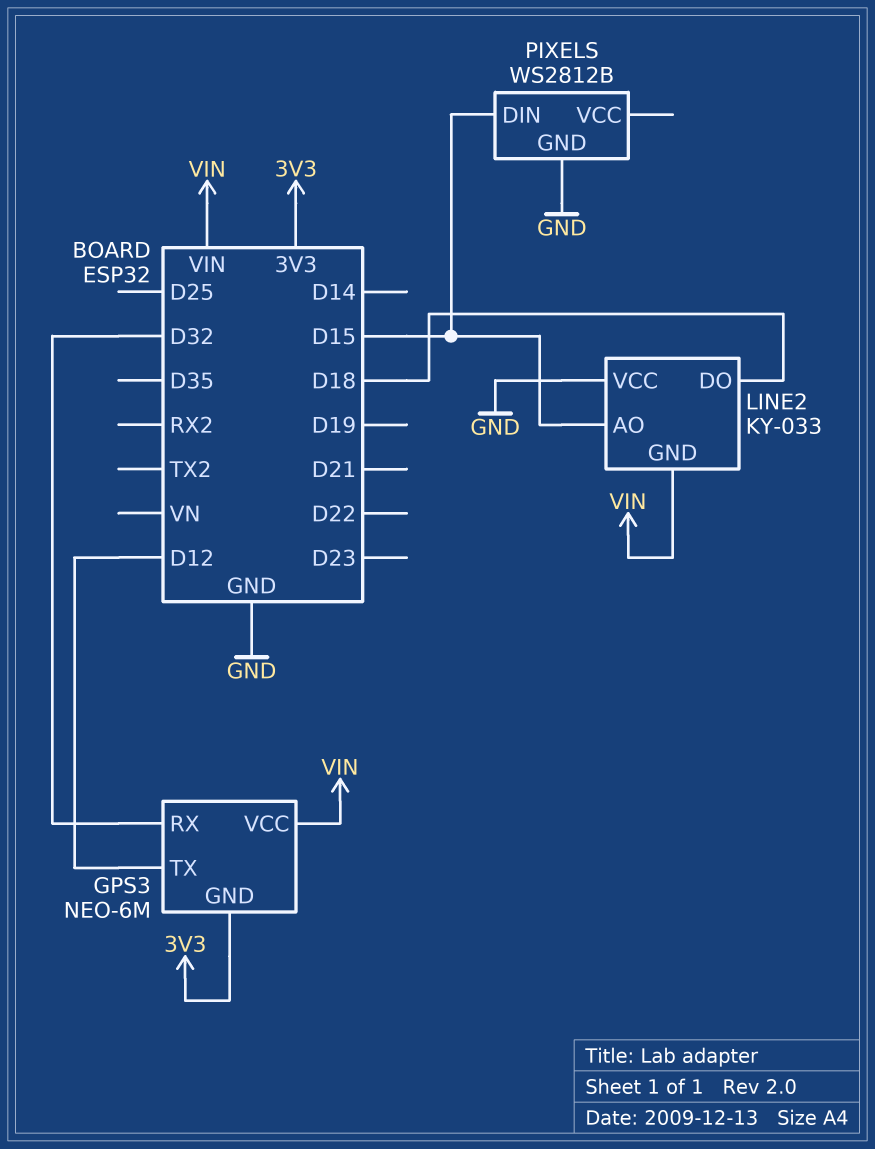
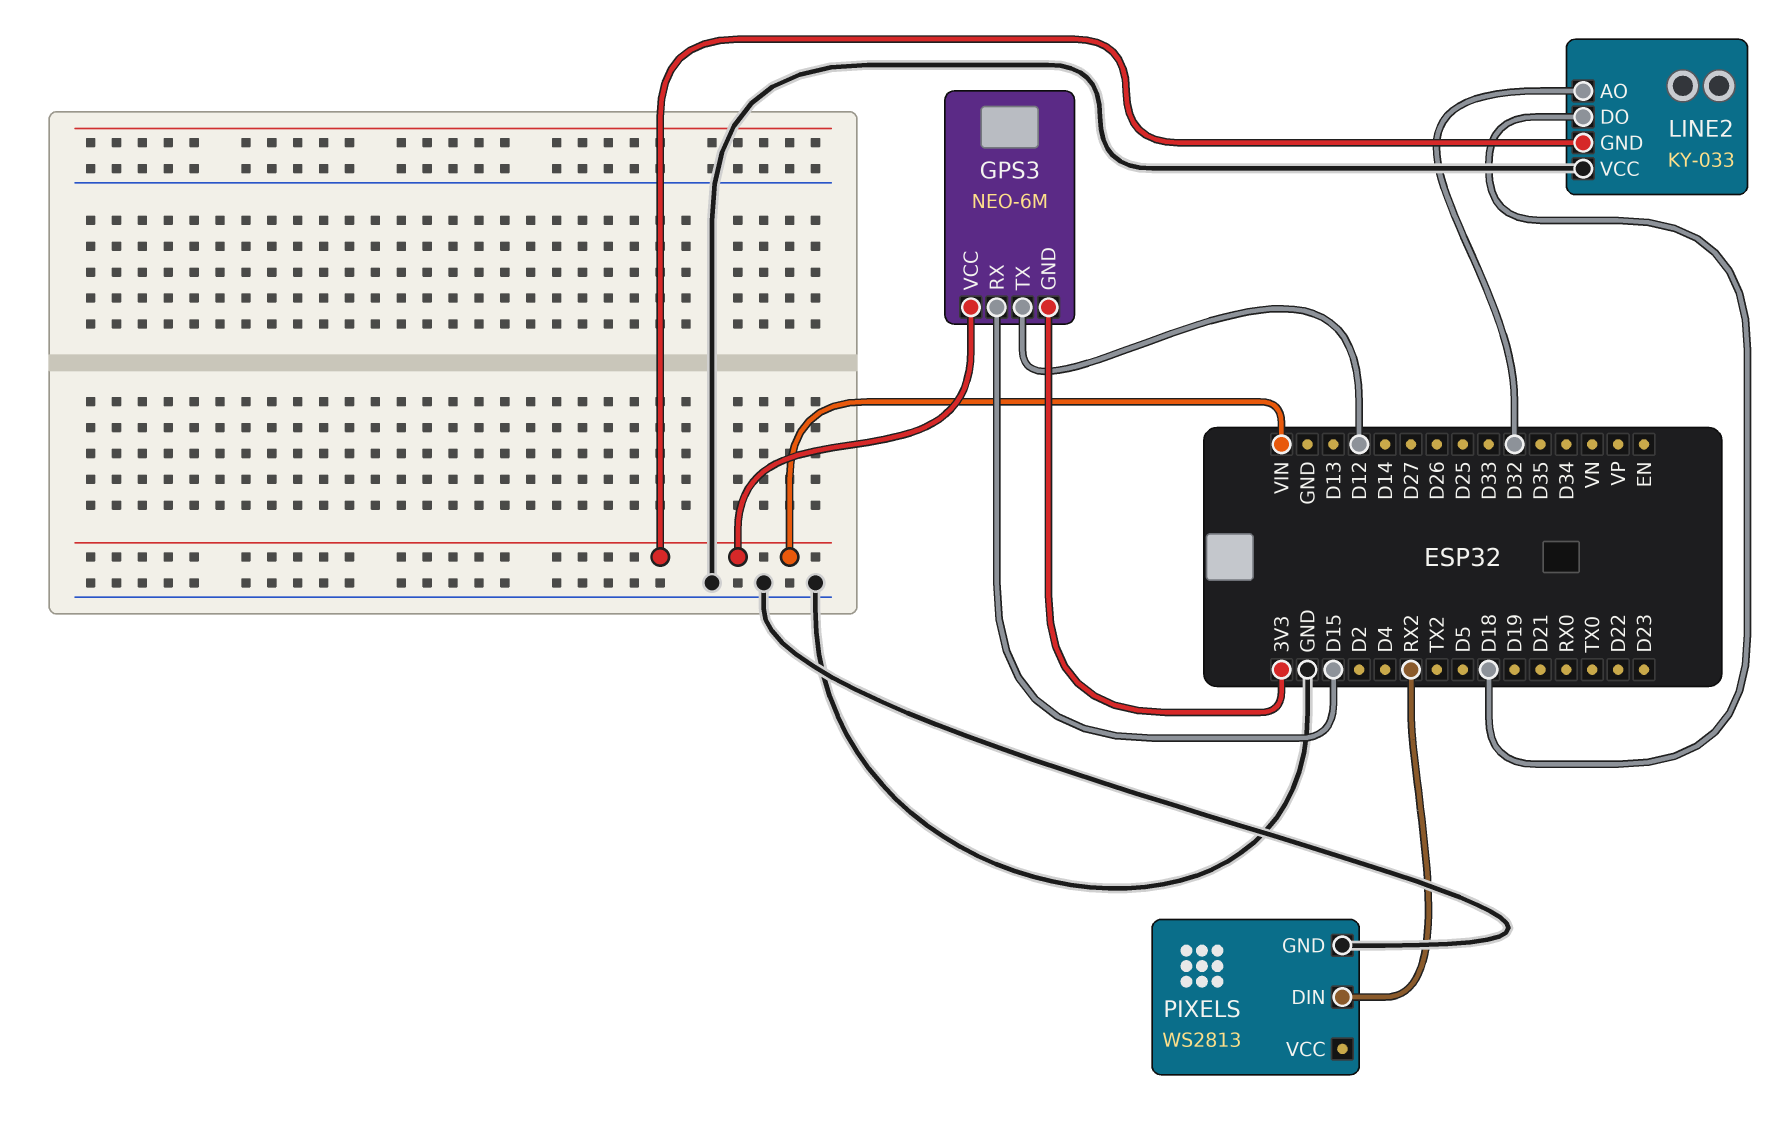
GPS3 pin RX: D32 -> D15
LINE2 pin AO: D15 -> D32
PIXELS: WS2812B -> WS2813
PIXELS pin DIN: D15 -> RX2

